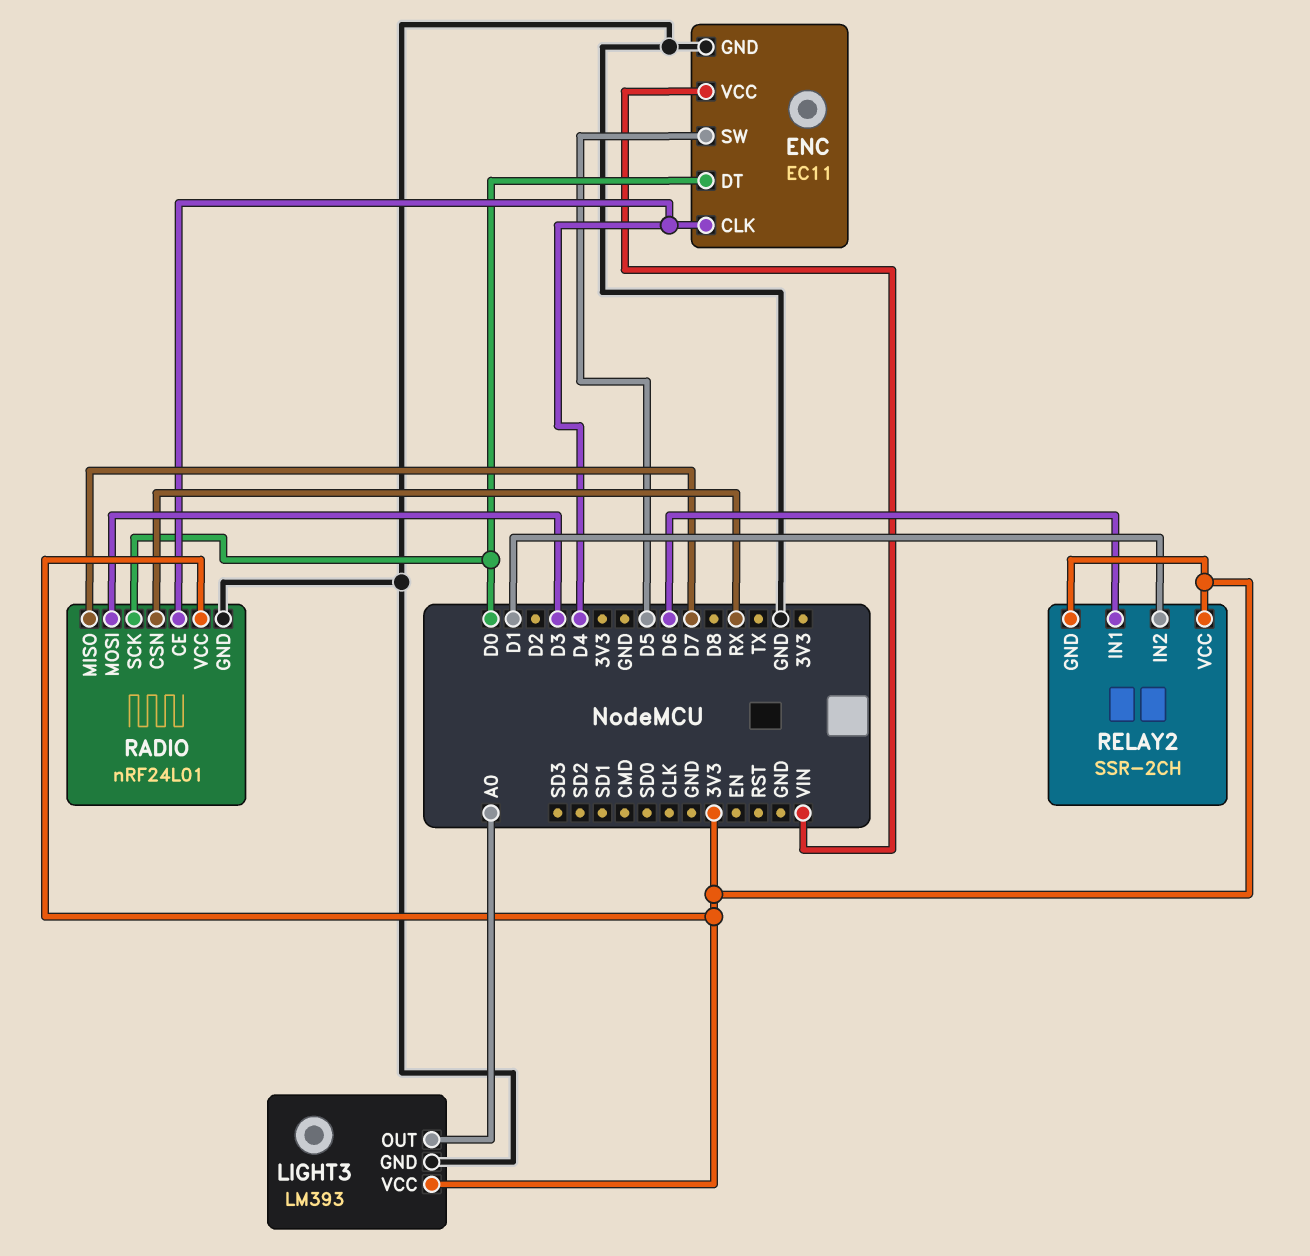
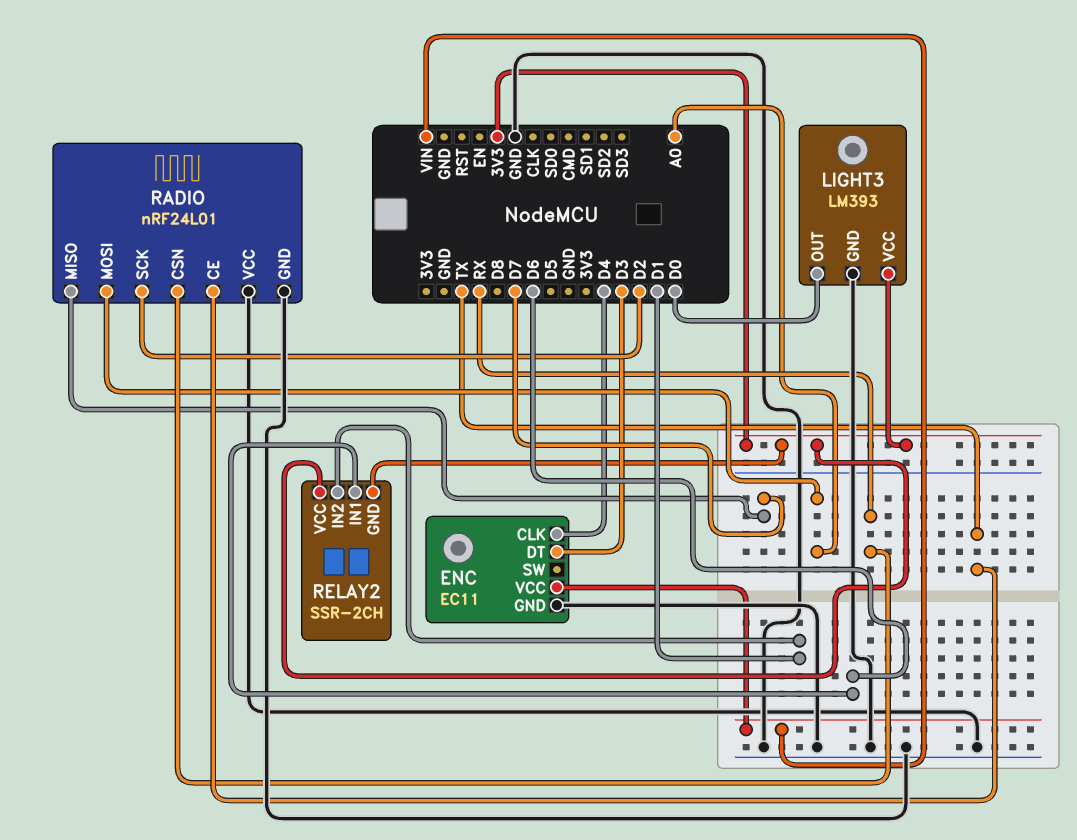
ENC pin DT: D0 -> D3
ENC pin SW: D5 -> none
LIGHT3 pin OUT: A0 -> D0
RADIO pin CE: D4 -> TX
RADIO pin MOSI: D3 -> A0
RADIO pin SCK: D0 -> D2
RADIO pin VCC: 3V3 -> GND

